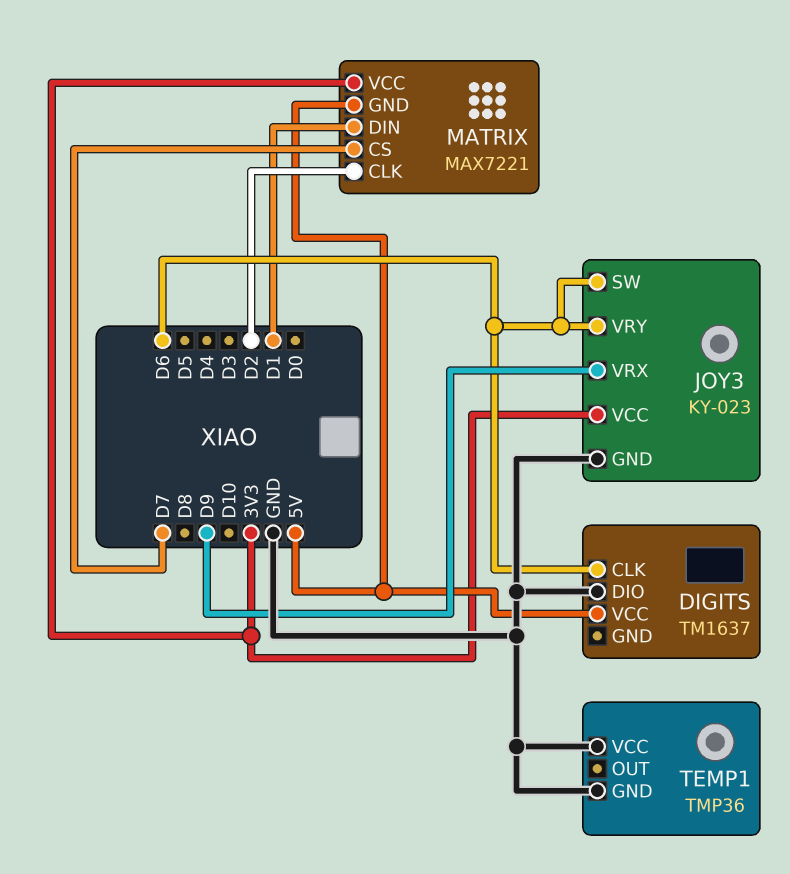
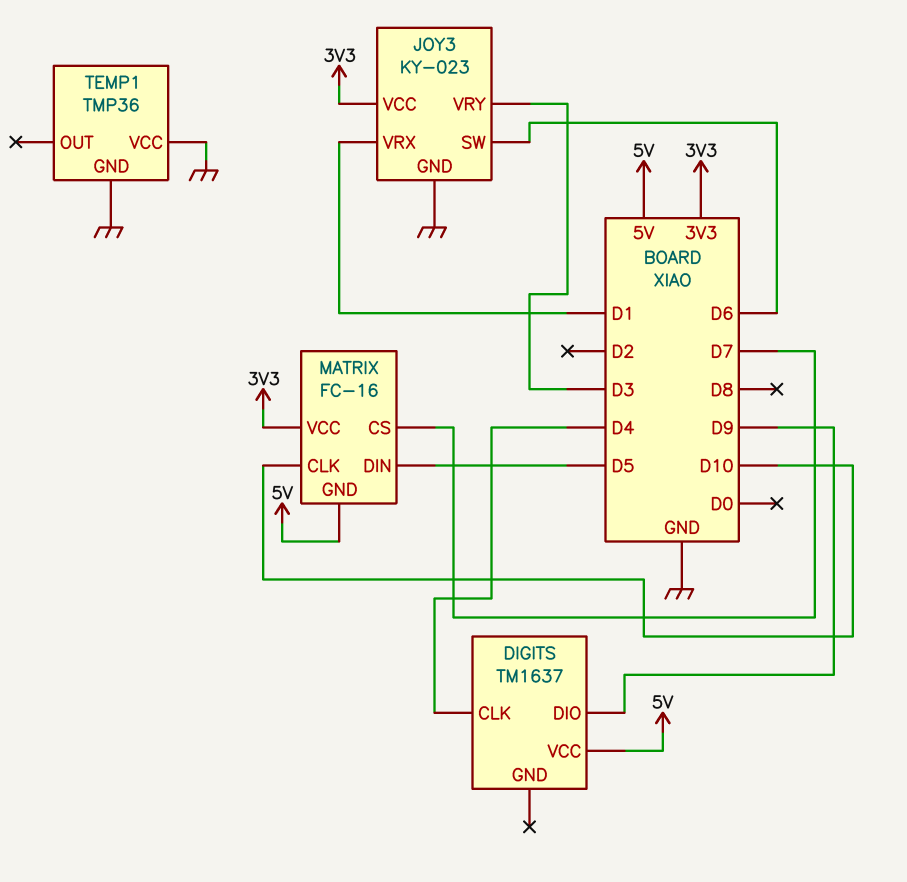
DIGITS pin CLK: D6 -> D4
DIGITS pin DIO: GND -> D9
JOY3 pin VRX: D9 -> D1
JOY3 pin VRY: D6 -> D3
MATRIX: MAX7221 -> FC-16
MATRIX pin CLK: D2 -> D10
MATRIX pin DIN: D1 -> D5

